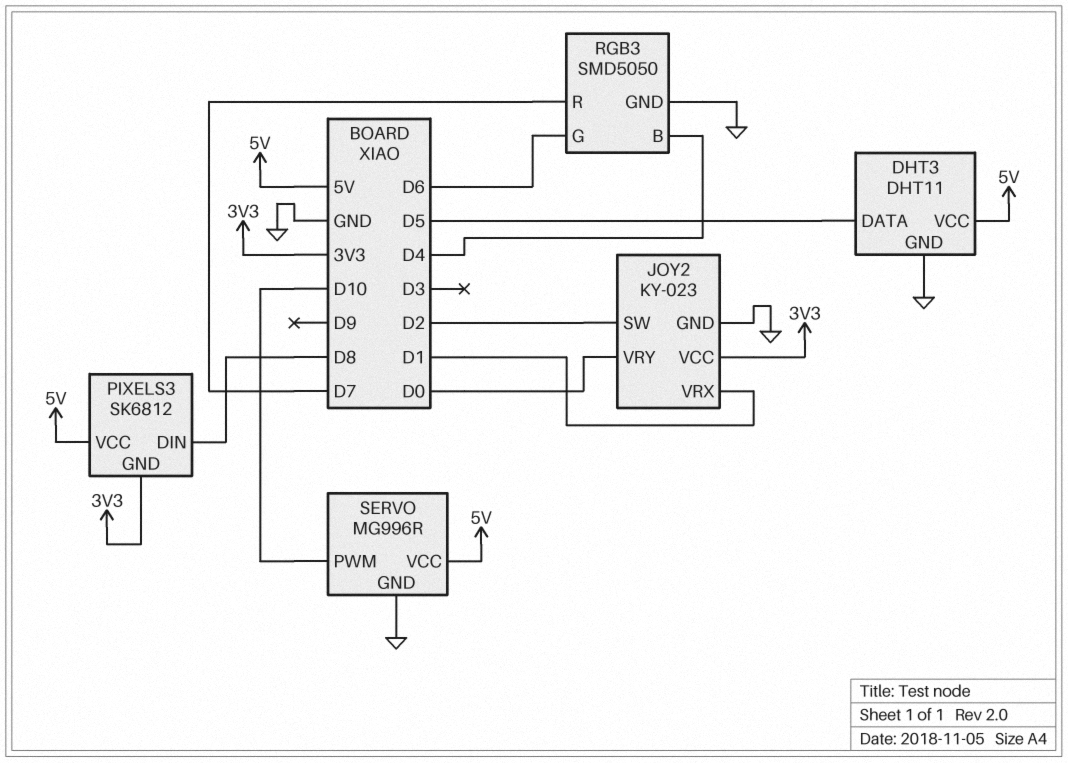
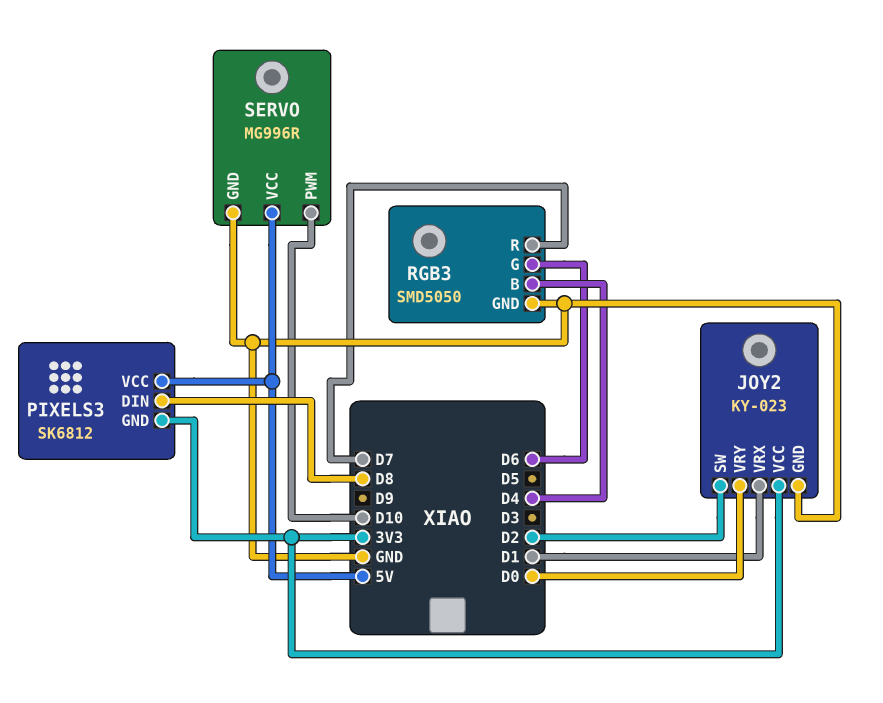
DHT3: DHT11 -> none
DHT3 pin DATA: D5 -> none
DHT3 pin GND: GND -> none
DHT3 pin VCC: 5V -> none

